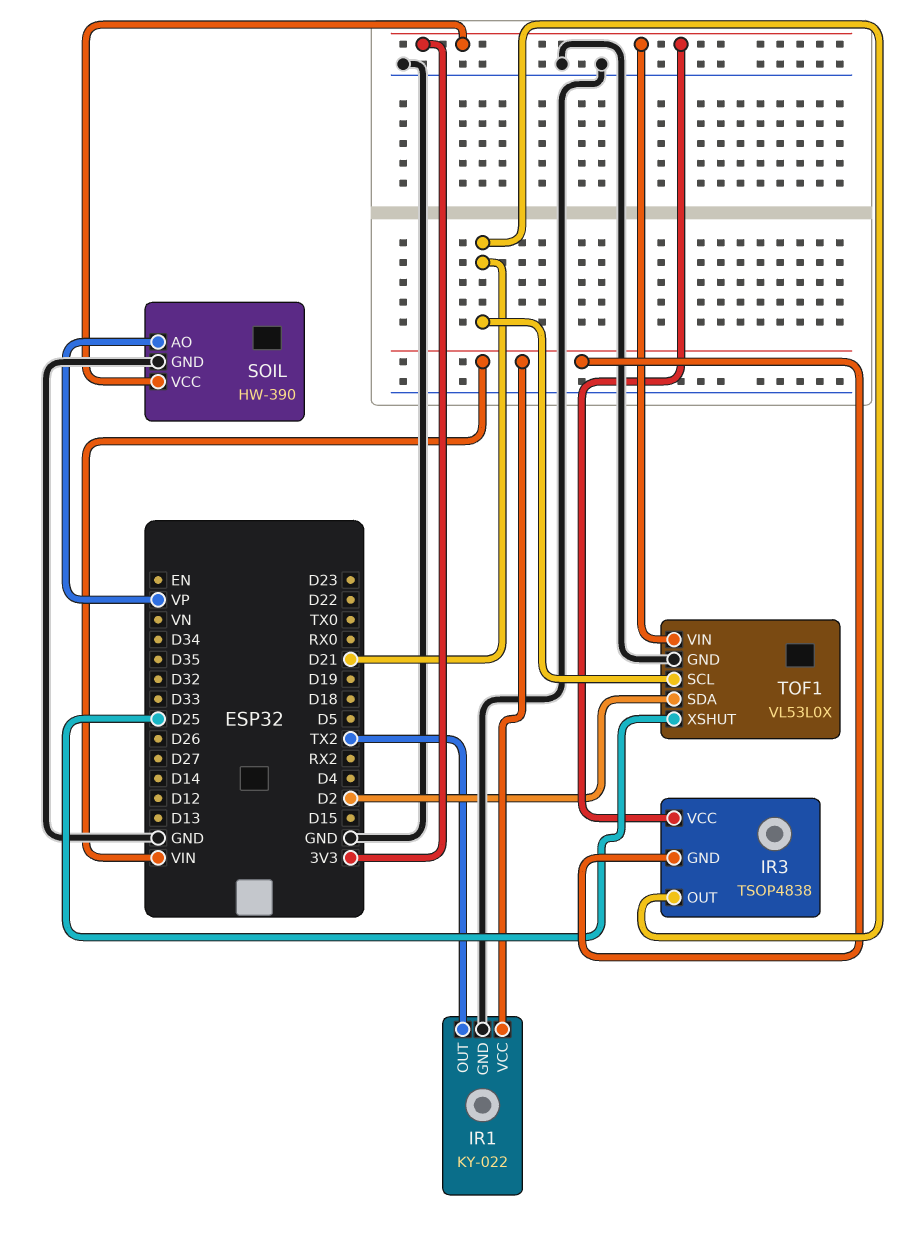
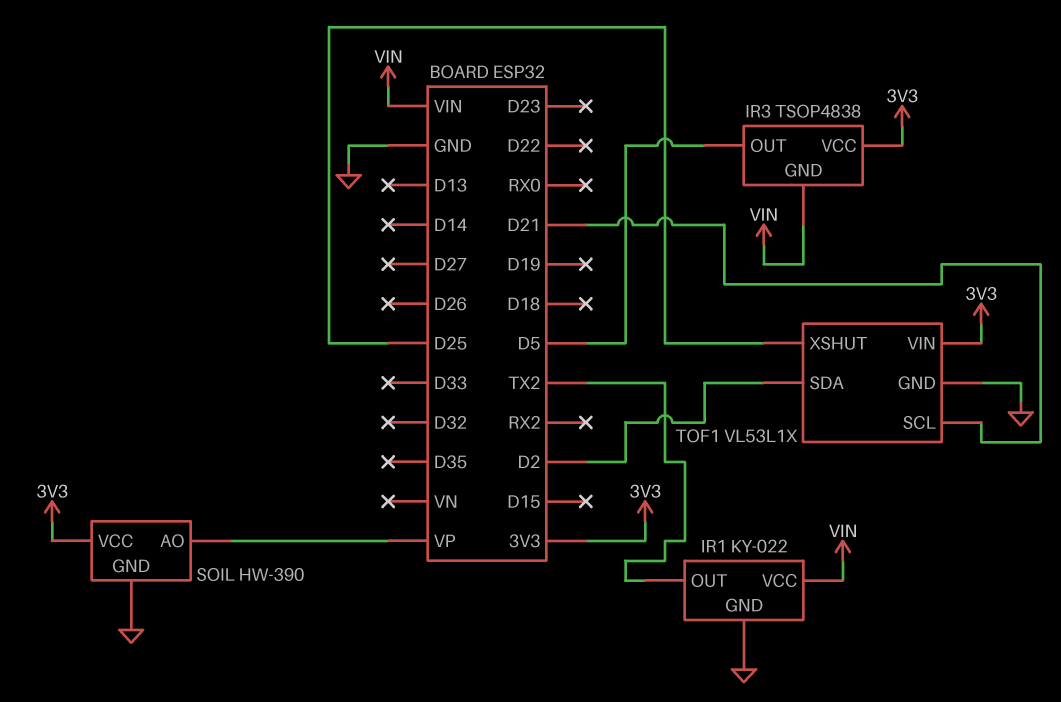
IR3 pin OUT: D21 -> D5
TOF1: VL53L0X -> VL53L1X

